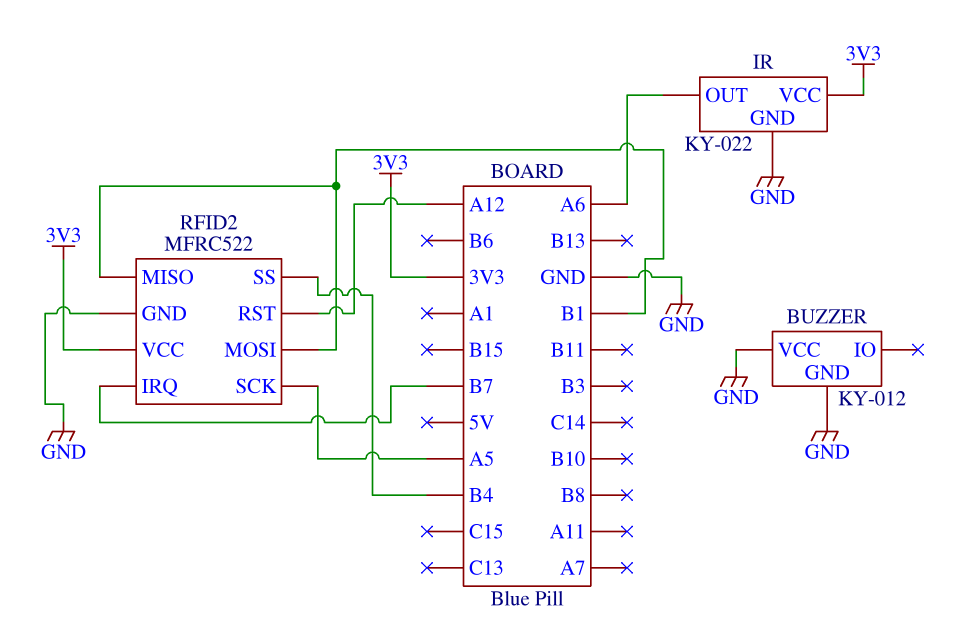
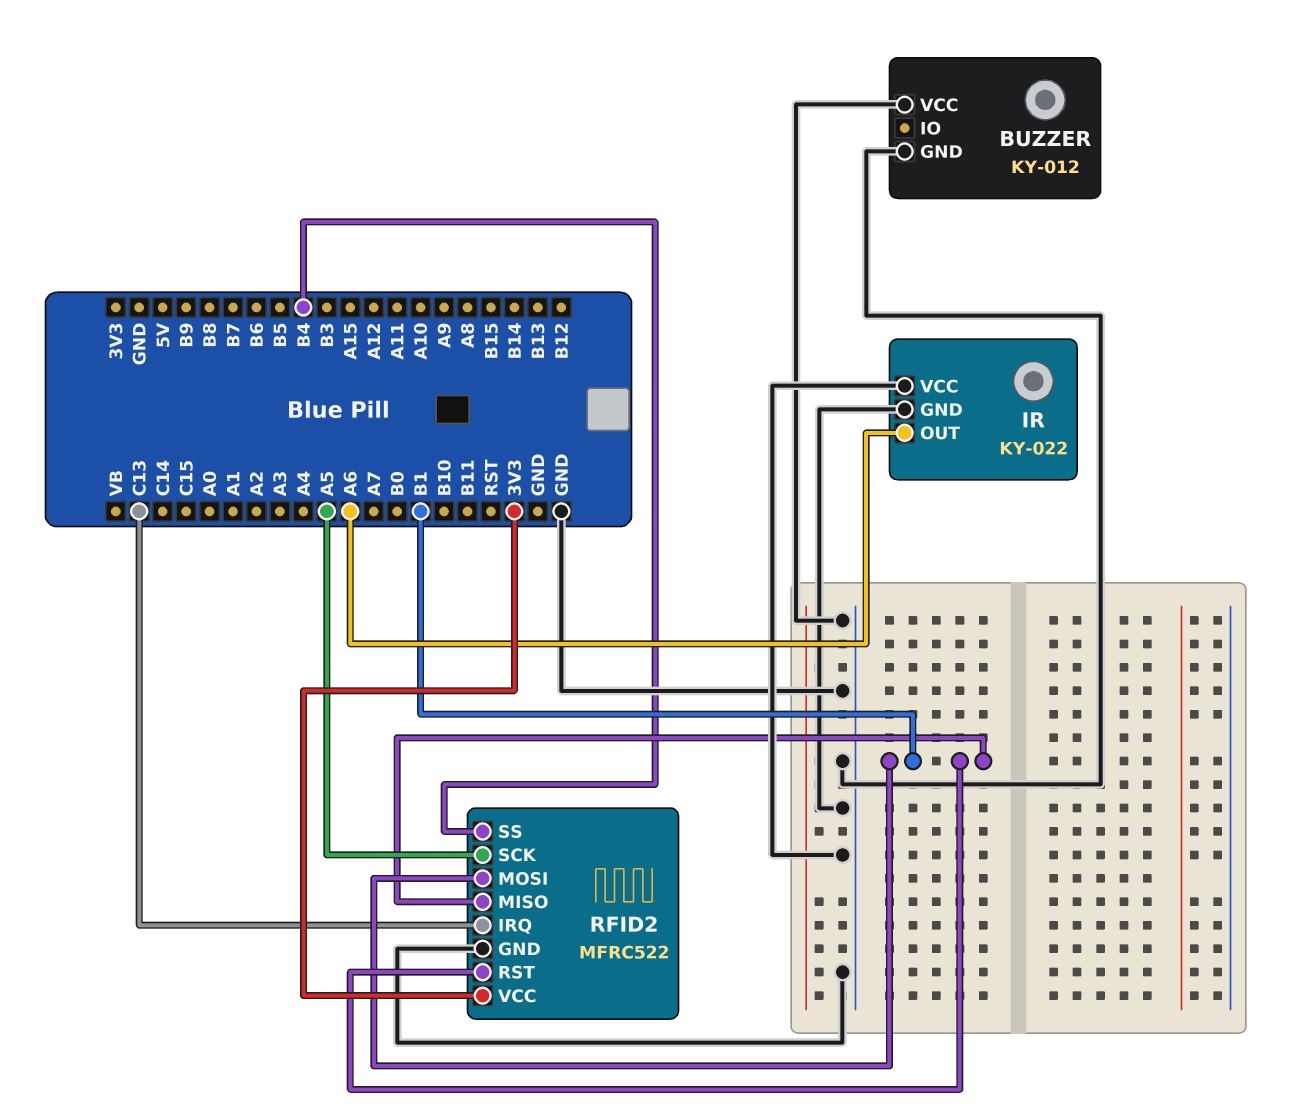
IR pin VCC: 3V3 -> GND
RFID2 pin IRQ: B7 -> C13
RFID2 pin RST: A12 -> B1

